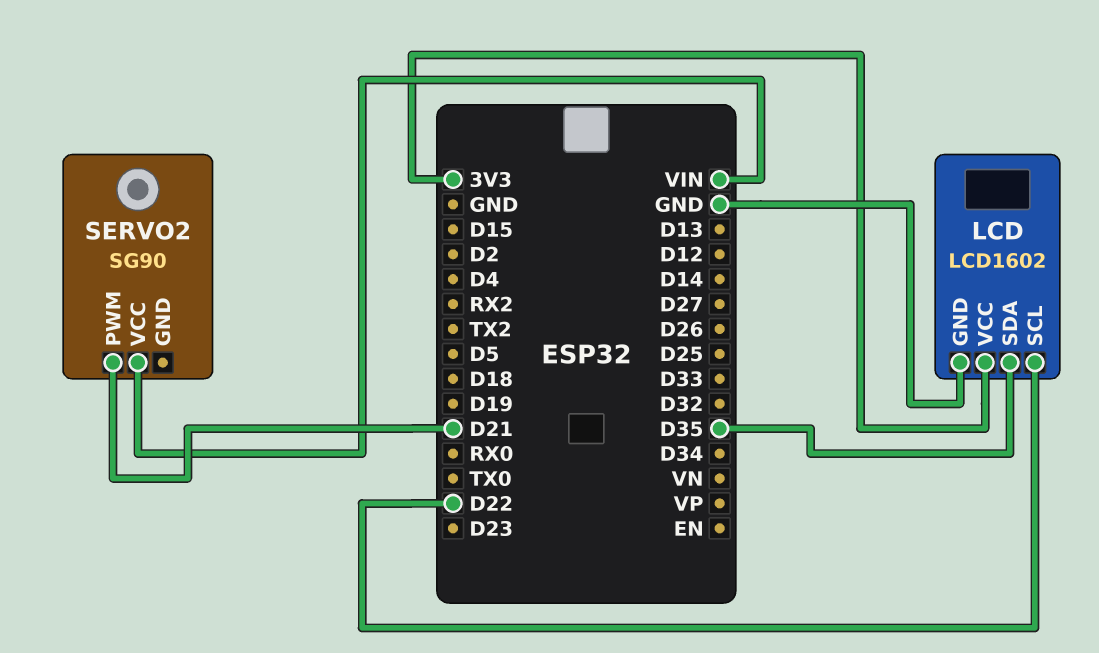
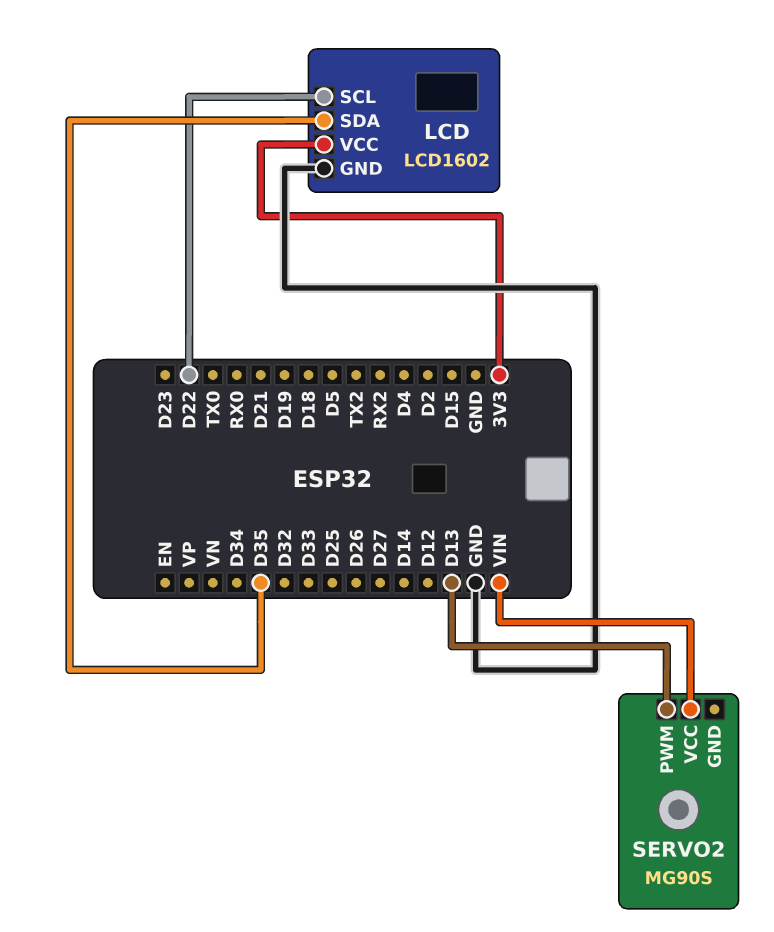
SERVO2: SG90 -> MG90S
SERVO2 pin PWM: D21 -> D13

